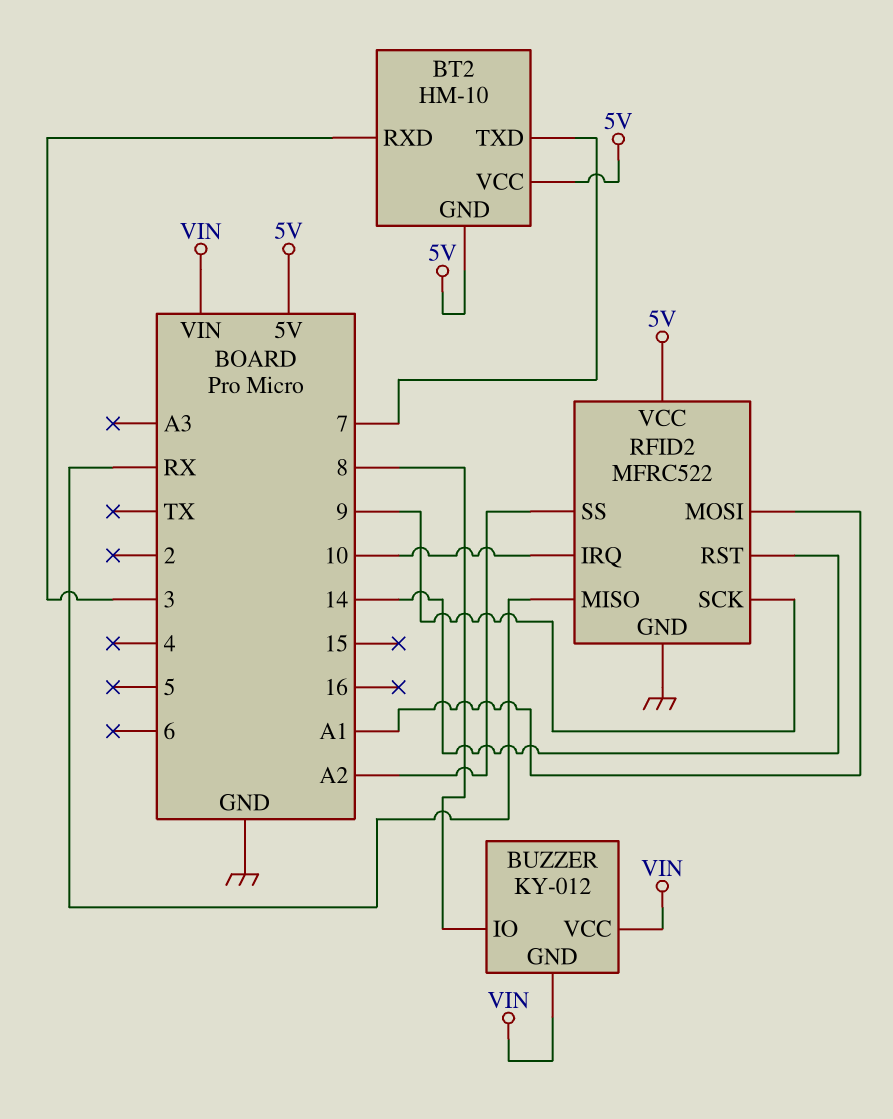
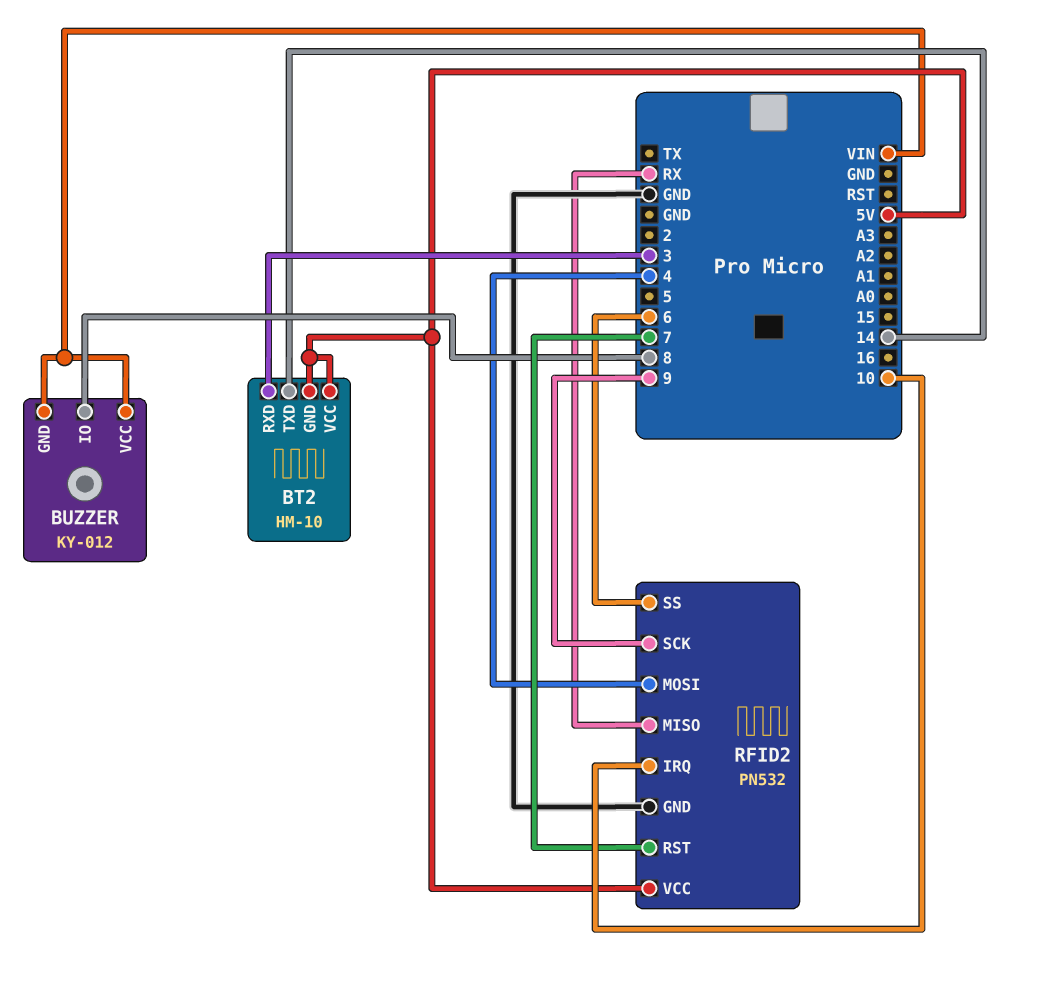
BT2 pin TXD: 7 -> 14
RFID2: MFRC522 -> PN532
RFID2 pin MOSI: A1 -> 4
RFID2 pin RST: 14 -> 7
RFID2 pin SS: A2 -> 6

